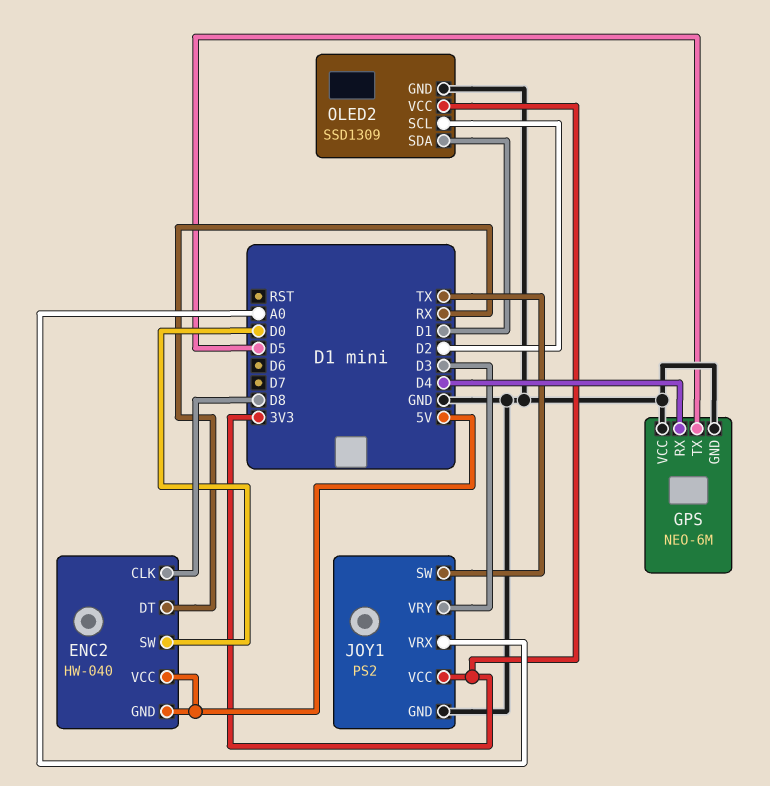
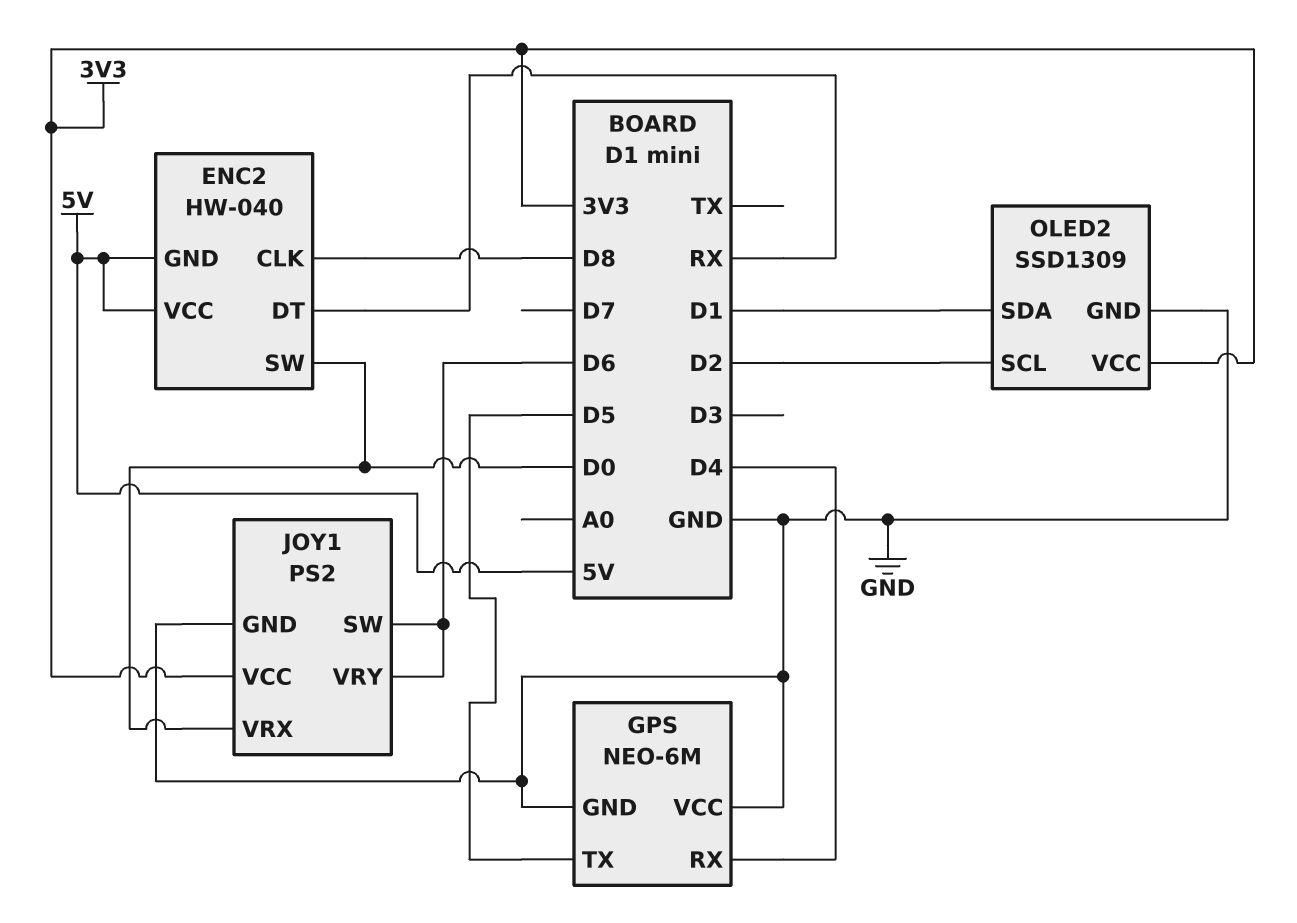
JOY1 pin SW: TX -> D6
JOY1 pin VRX: A0 -> D0
JOY1 pin VRY: D3 -> D6

